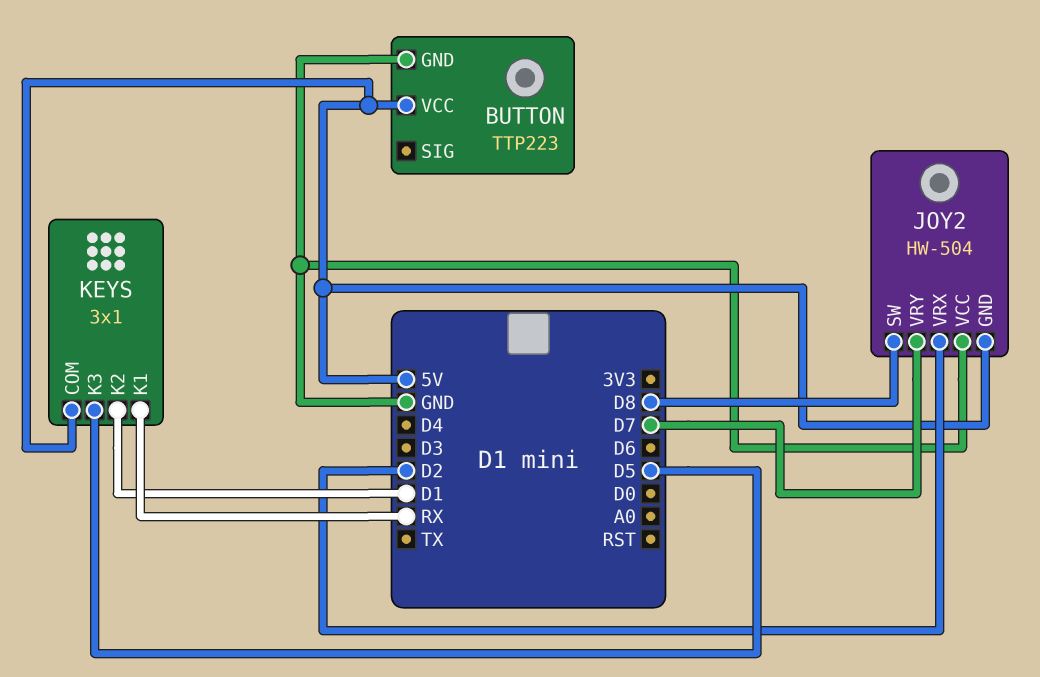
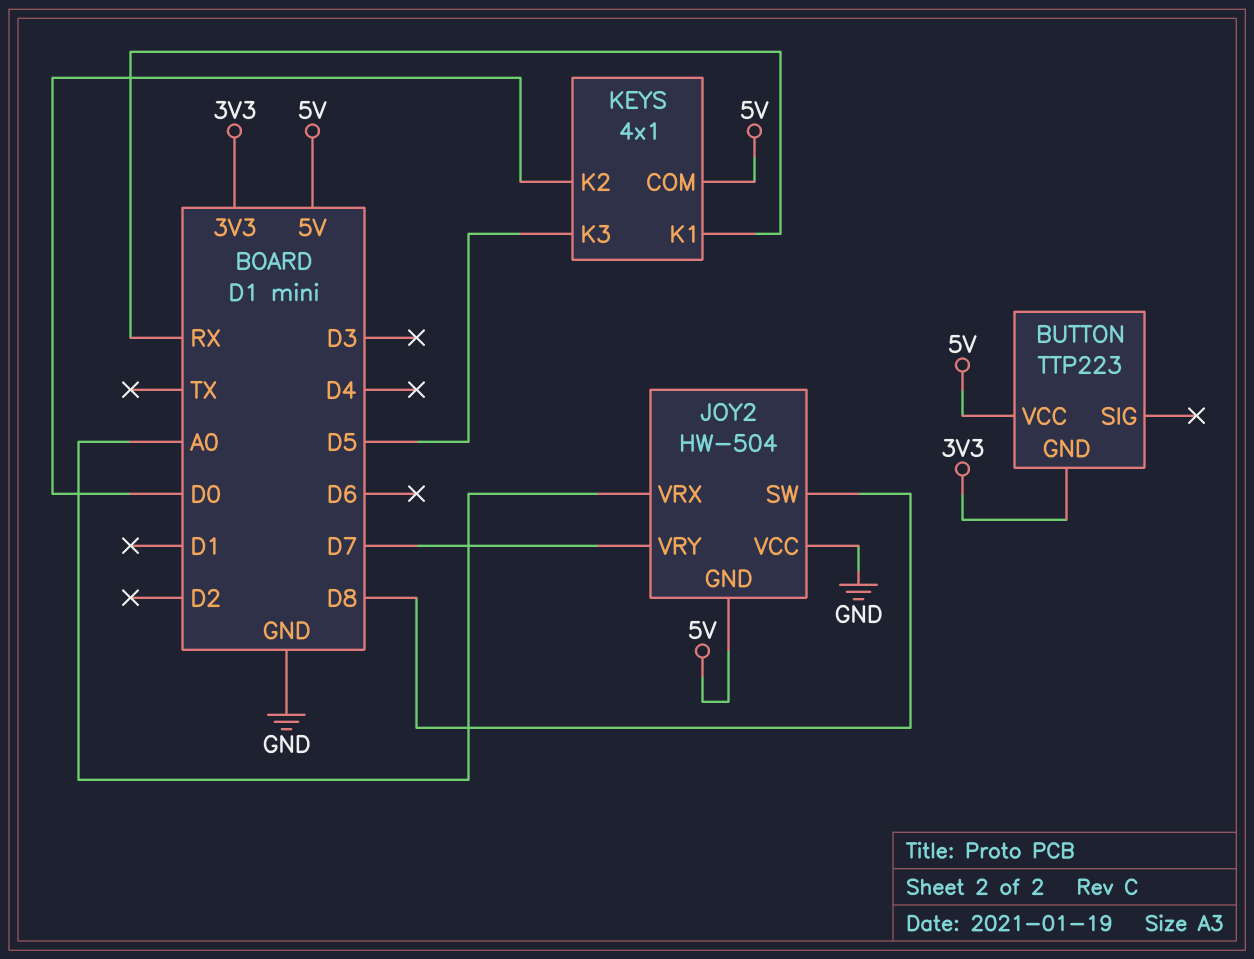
BUTTON pin GND: GND -> 3V3
JOY2 pin VRX: D2 -> A0
KEYS: 3x1 -> 4x1
KEYS pin K2: D1 -> D0

